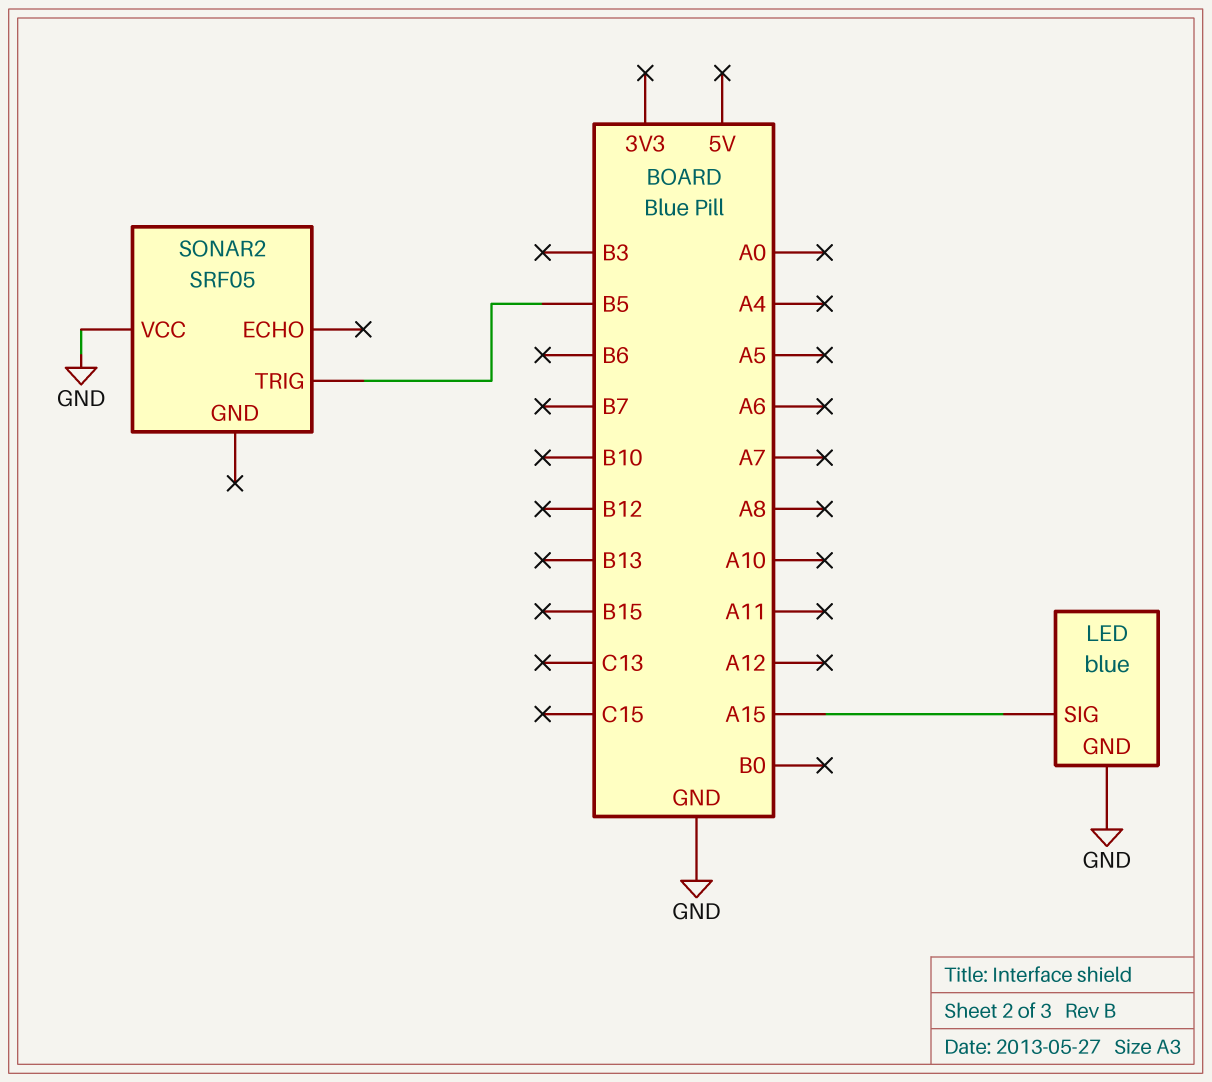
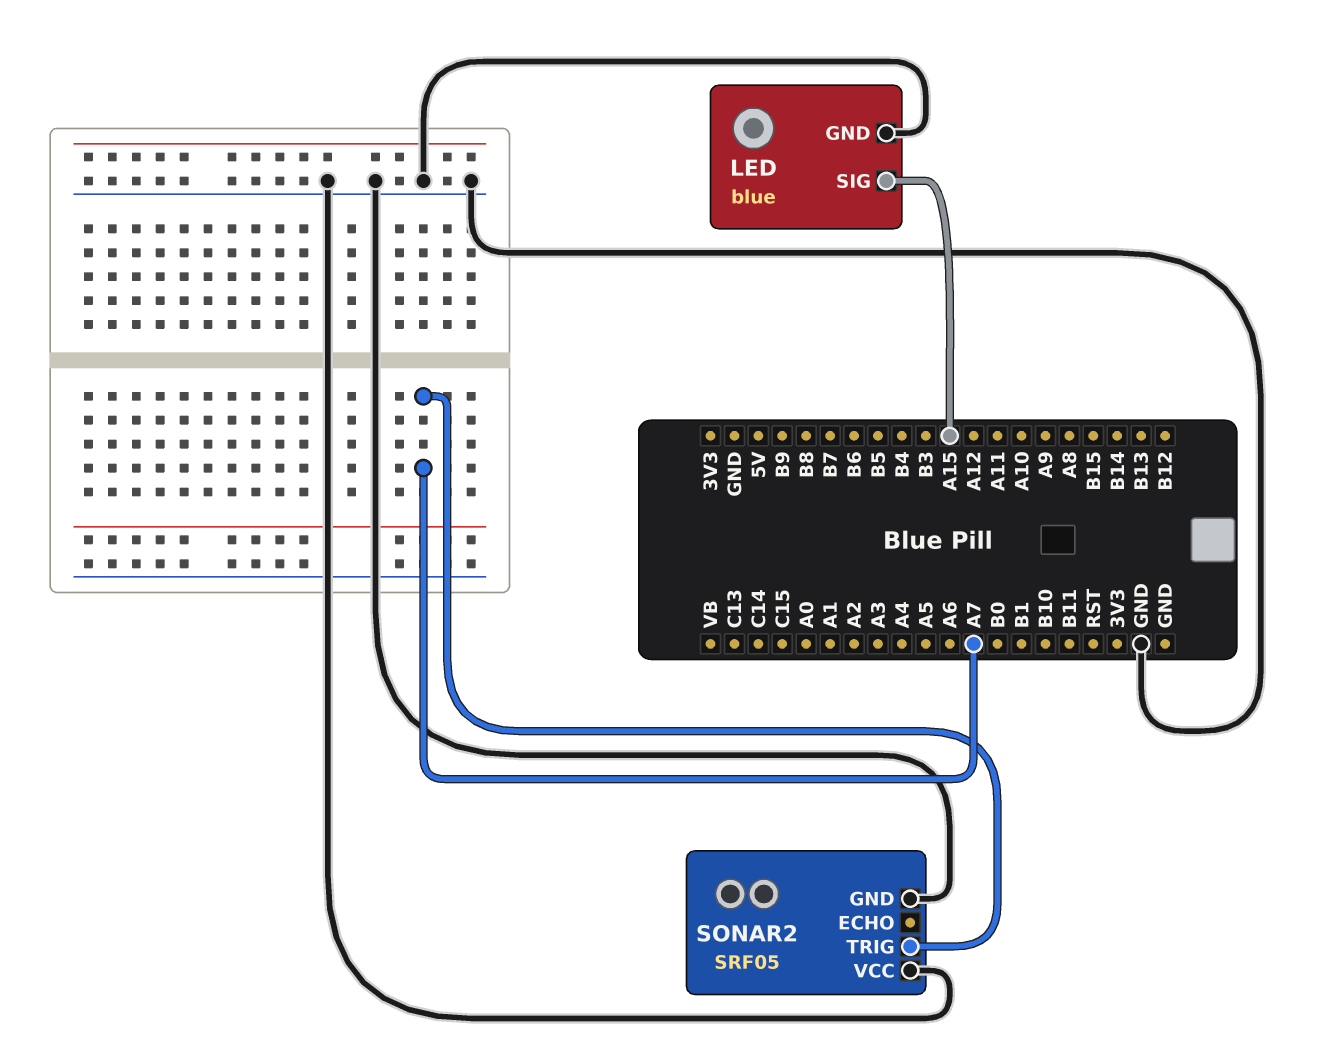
SONAR2 pin GND: none -> GND
SONAR2 pin TRIG: B5 -> A7

